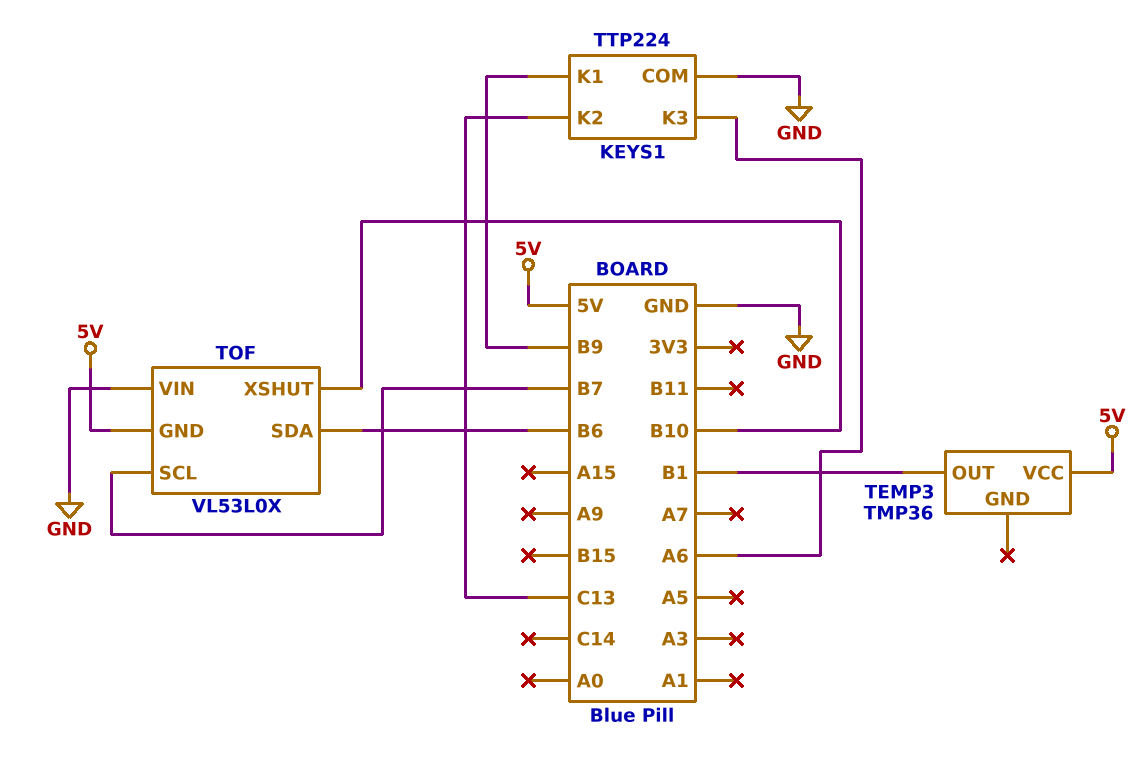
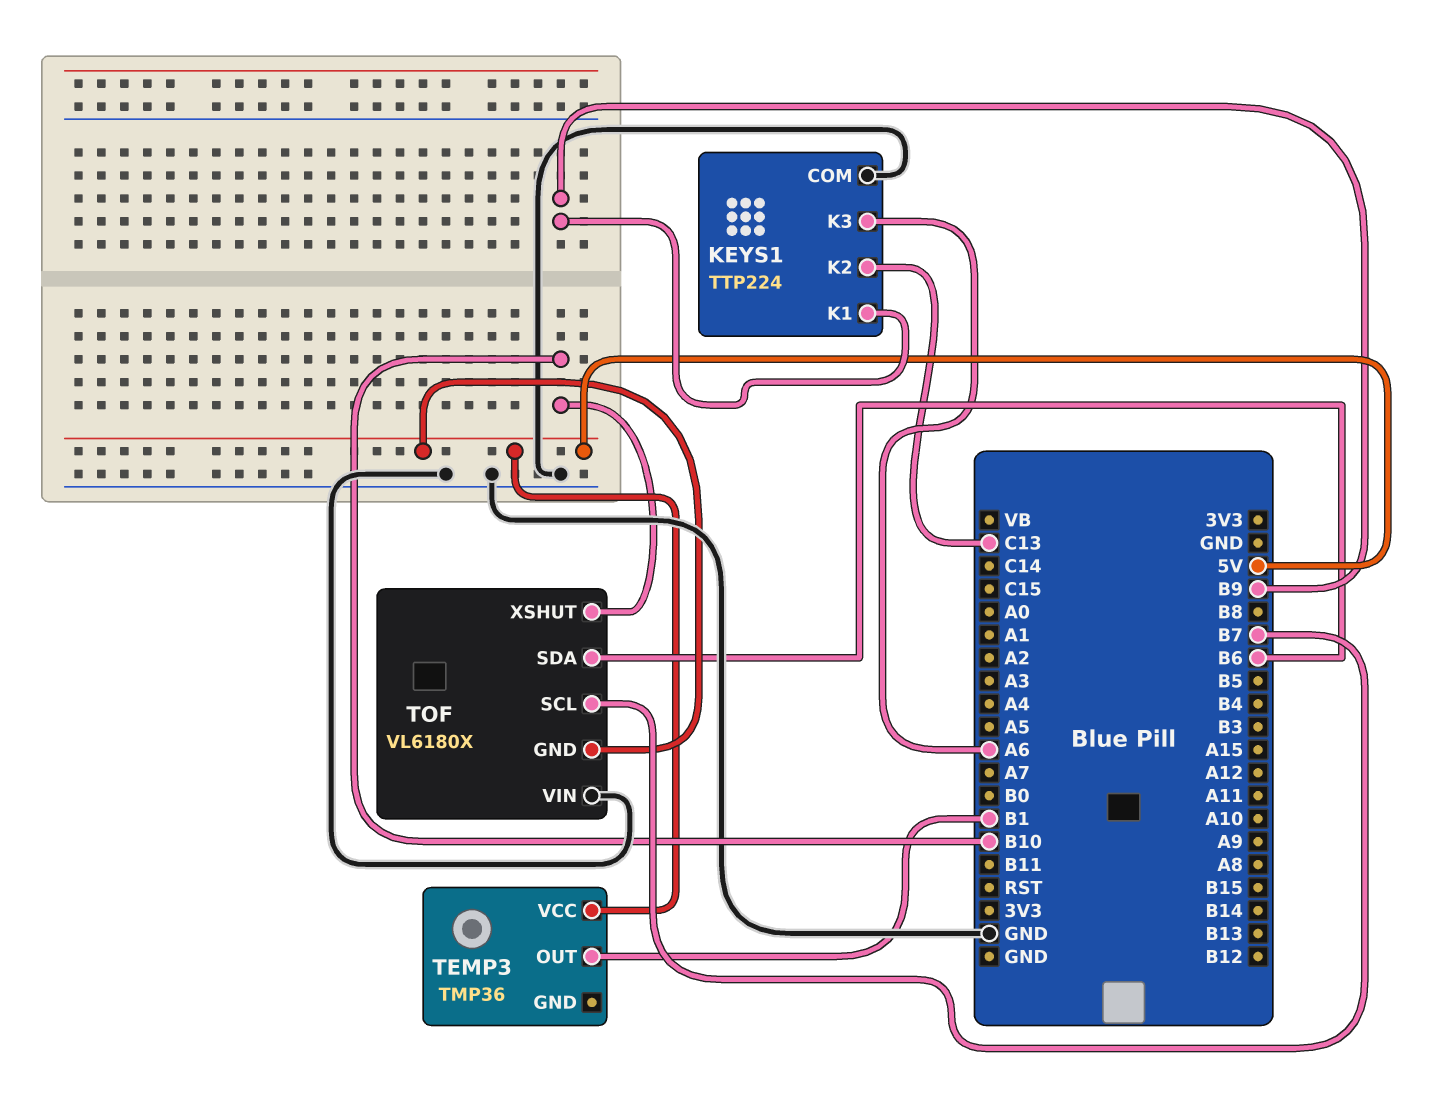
TOF: VL53L0X -> VL6180X

